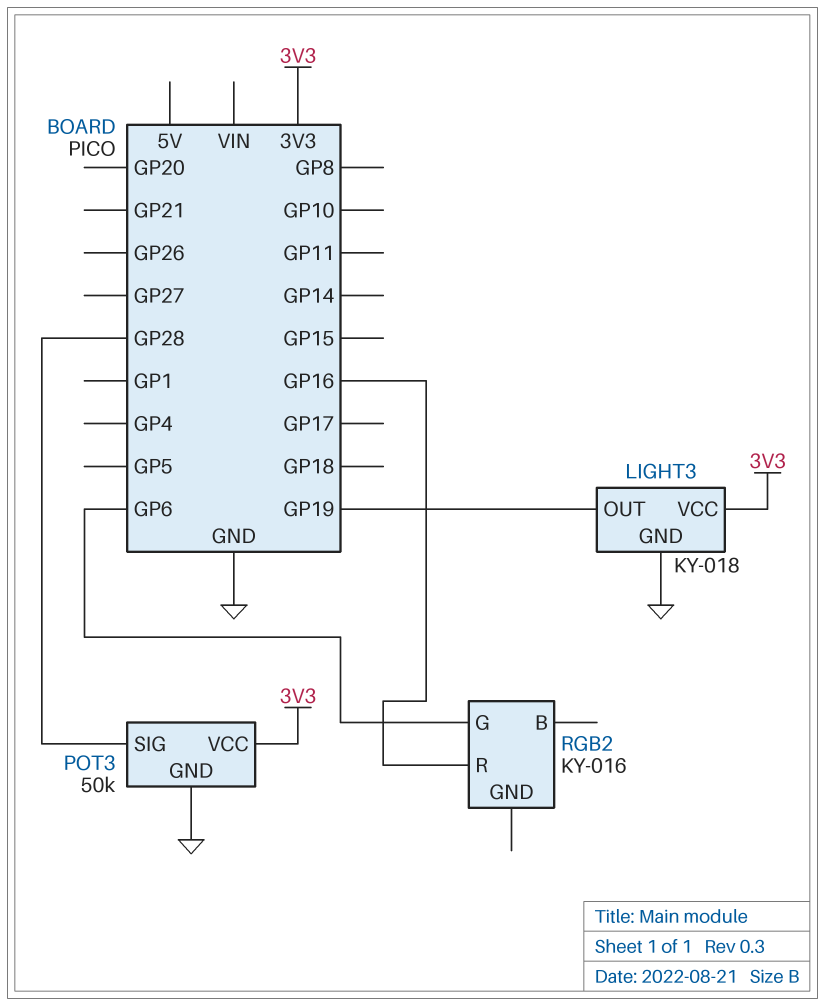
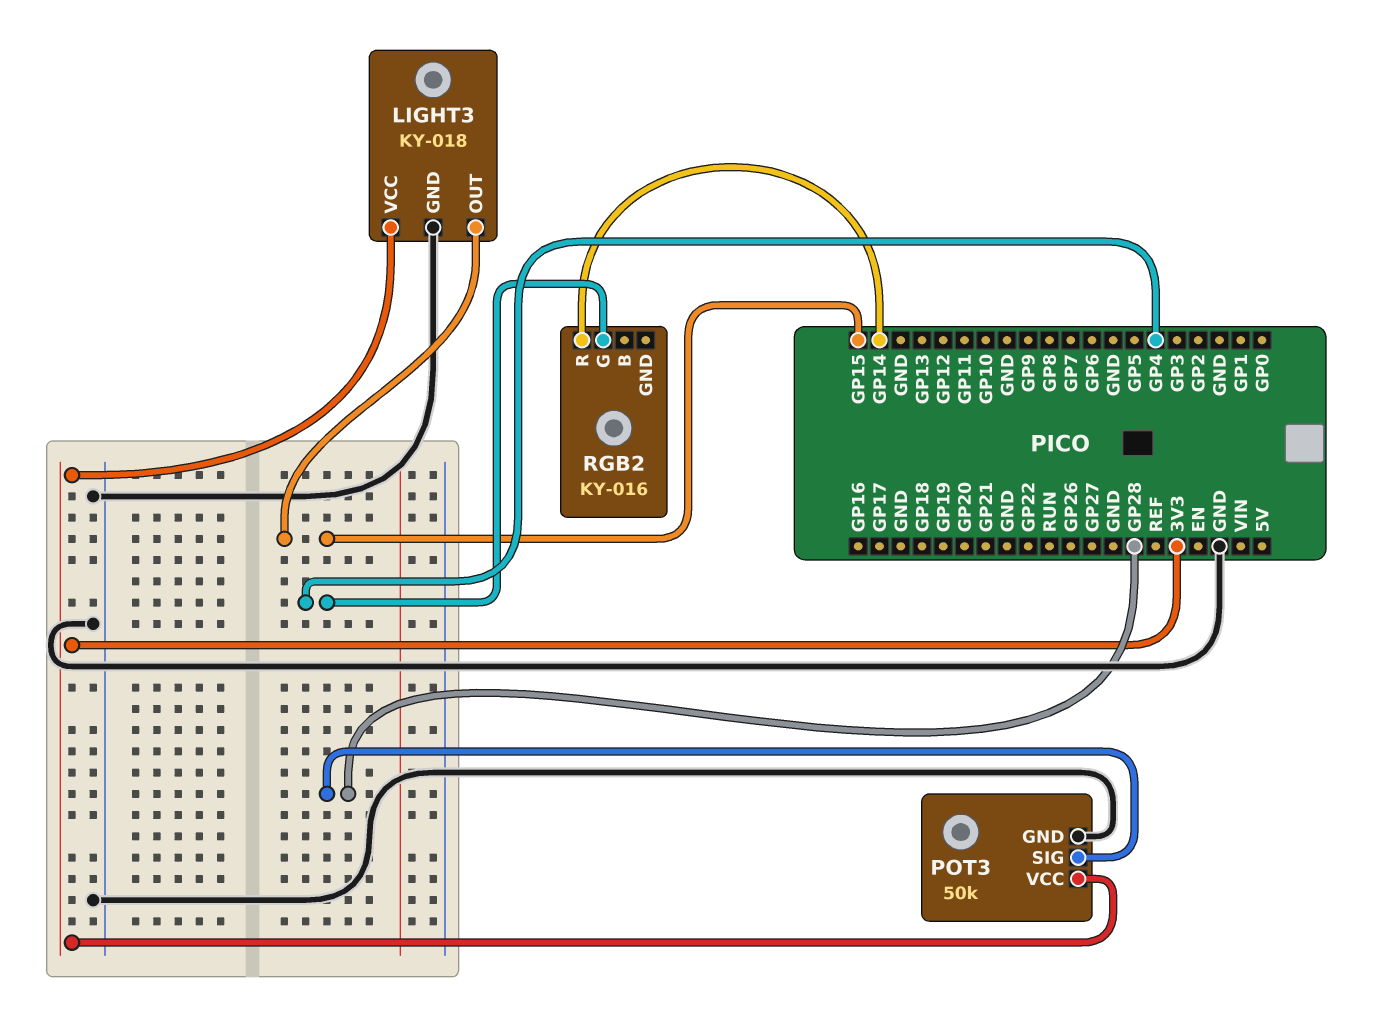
LIGHT3 pin OUT: GP19 -> GP15
RGB2 pin G: GP6 -> GP4
RGB2 pin R: GP16 -> GP14

